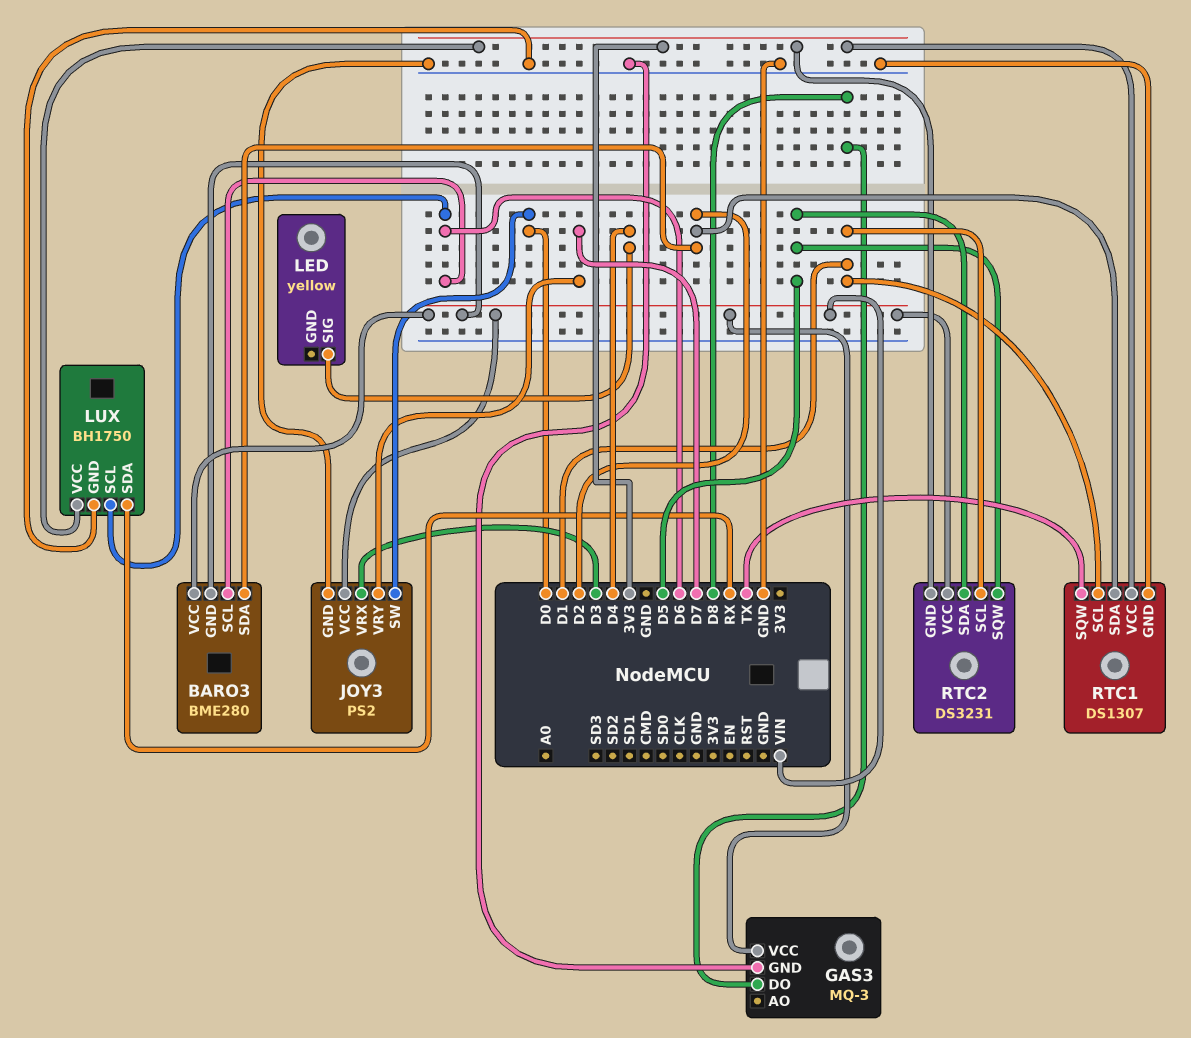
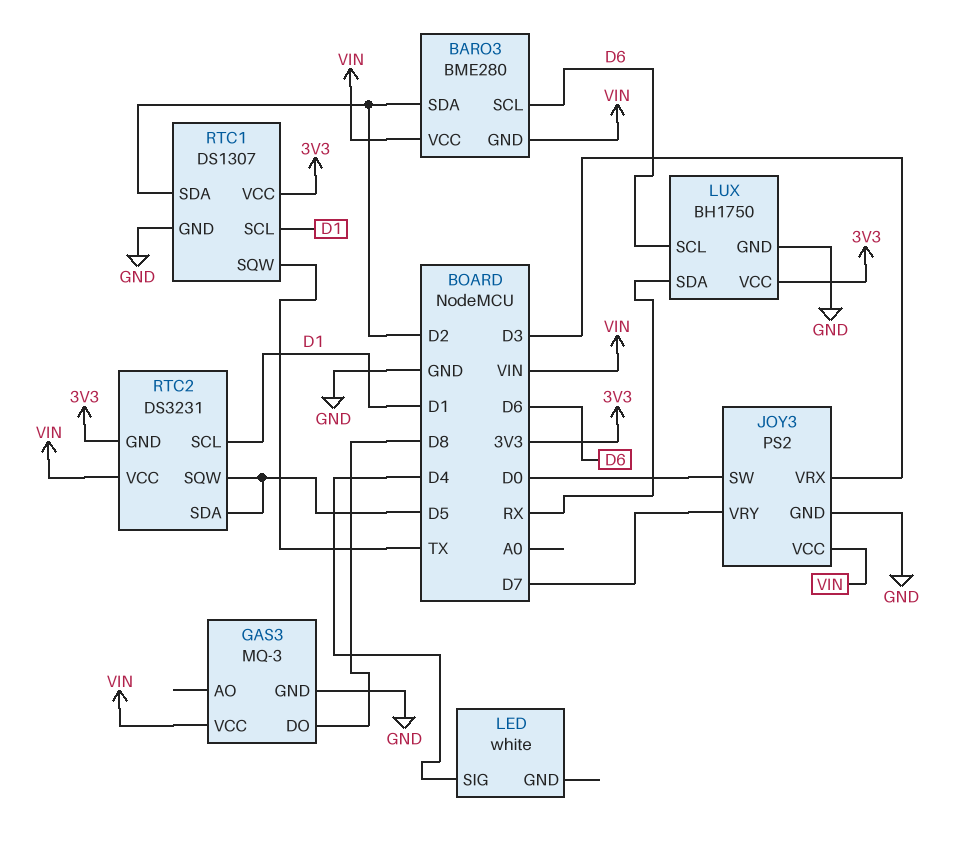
LED: yellow -> white

